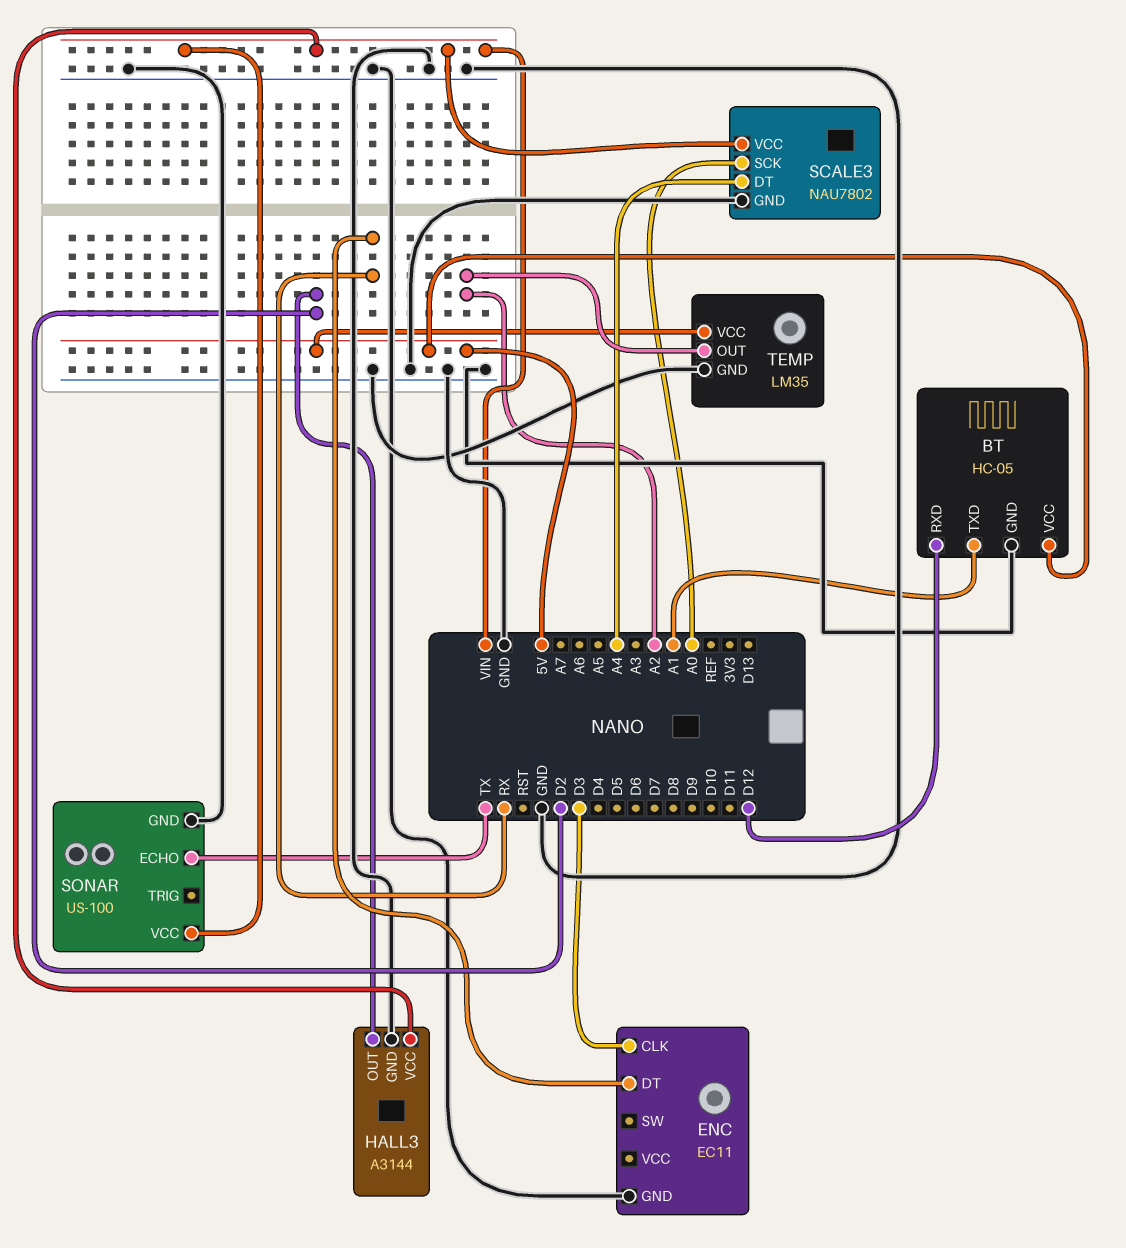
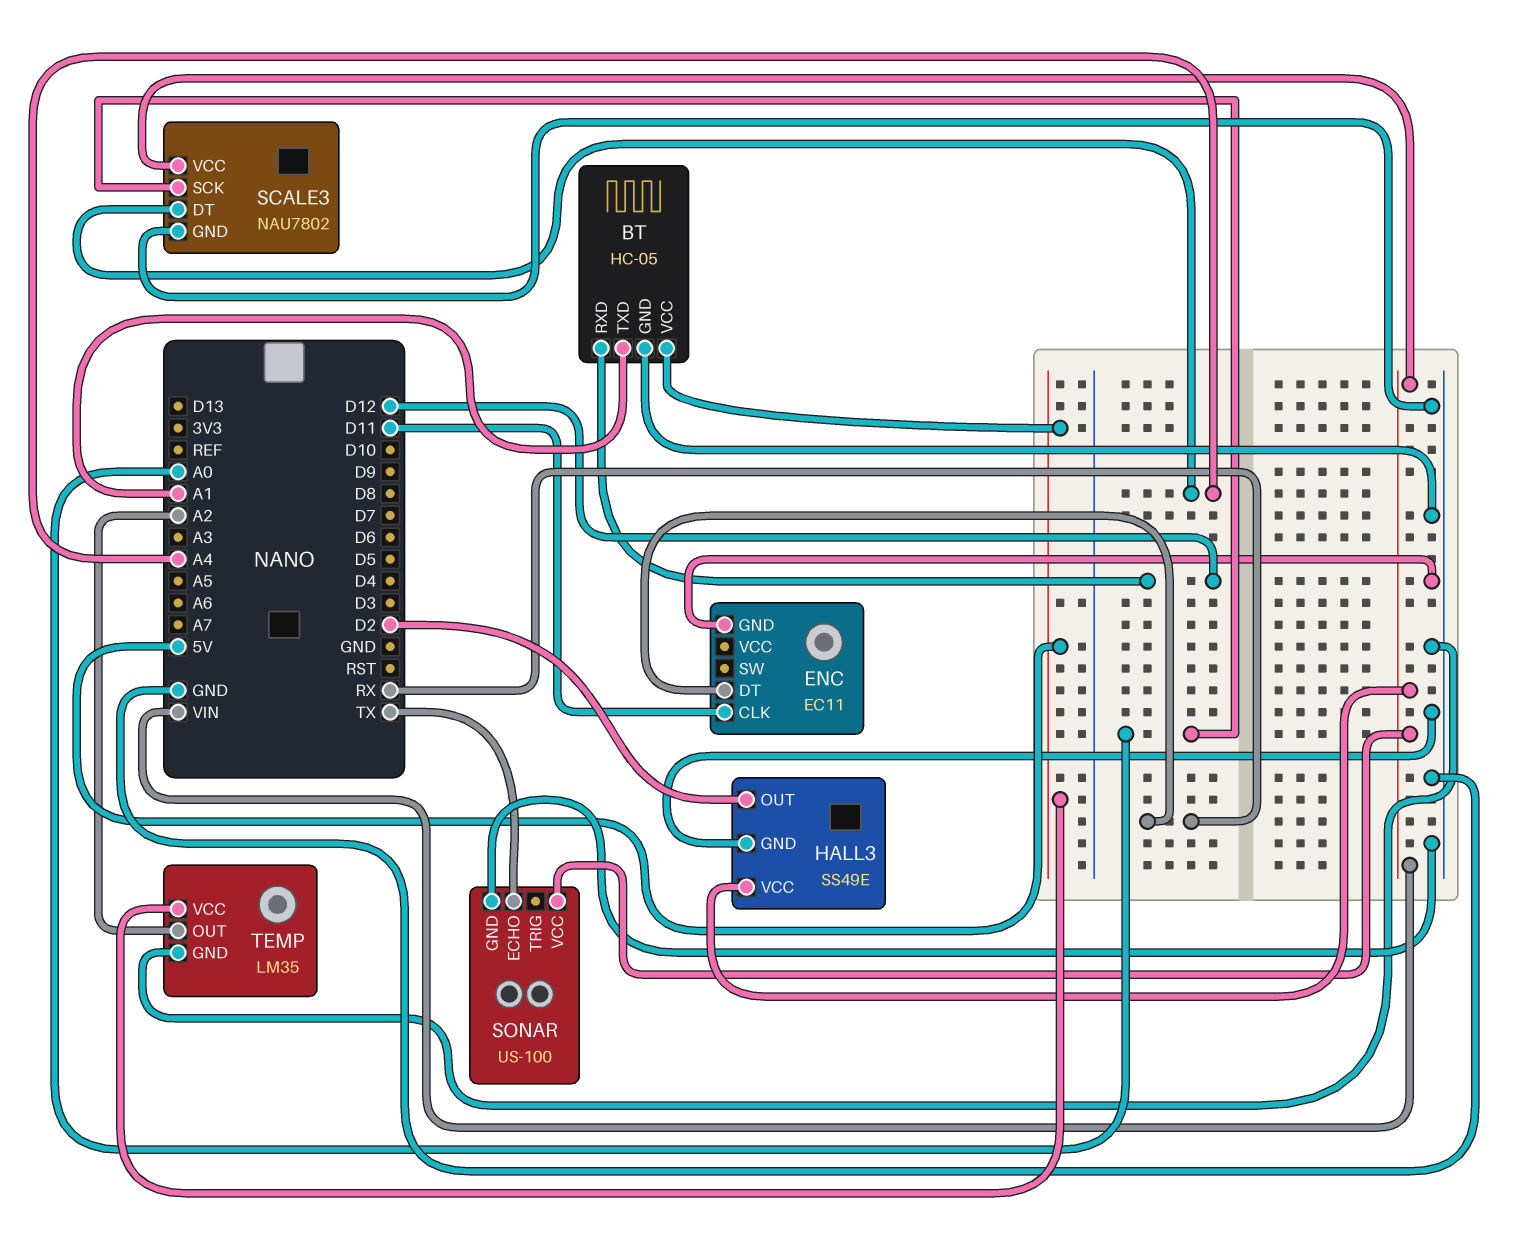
ENC pin CLK: D3 -> D11
HALL3: A3144 -> SS49E

